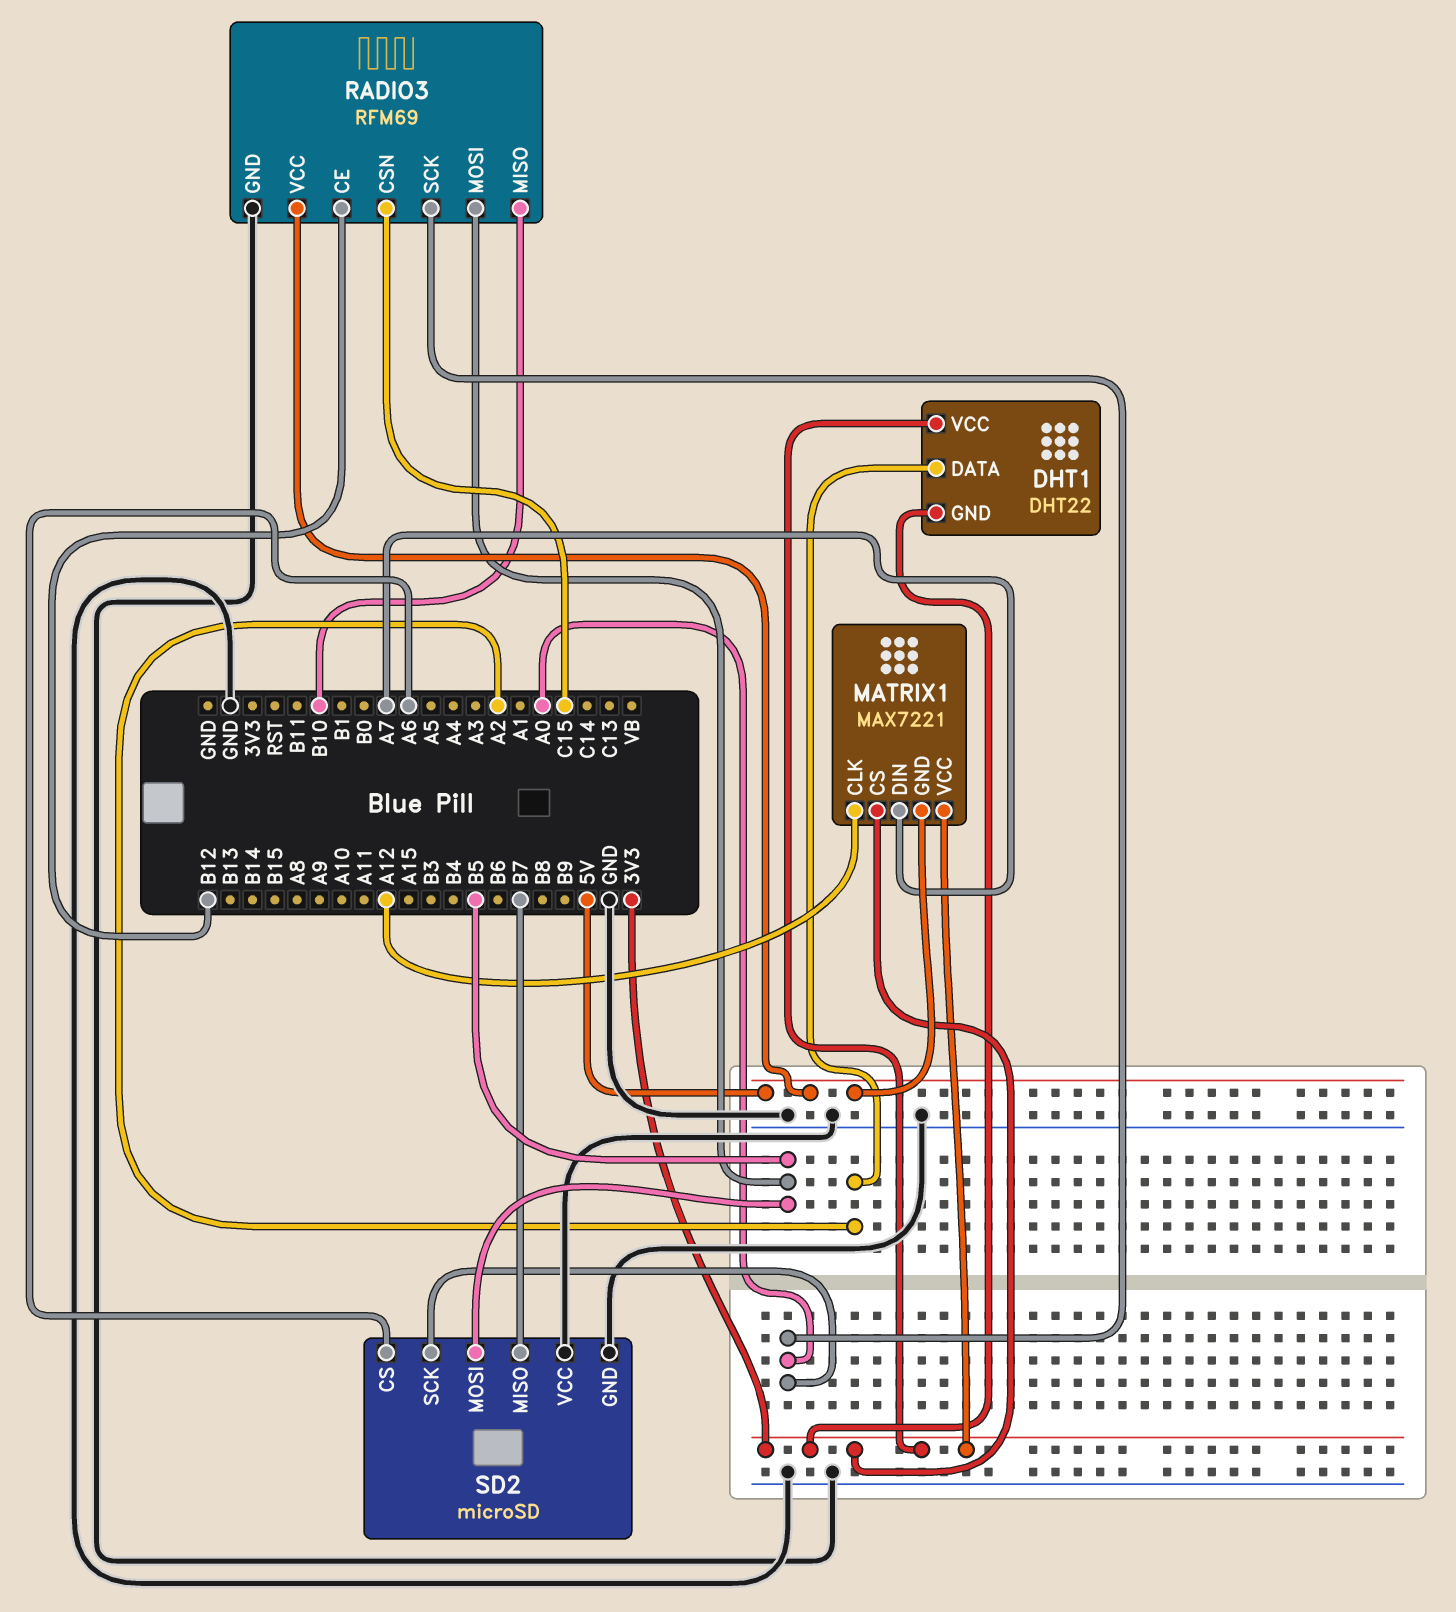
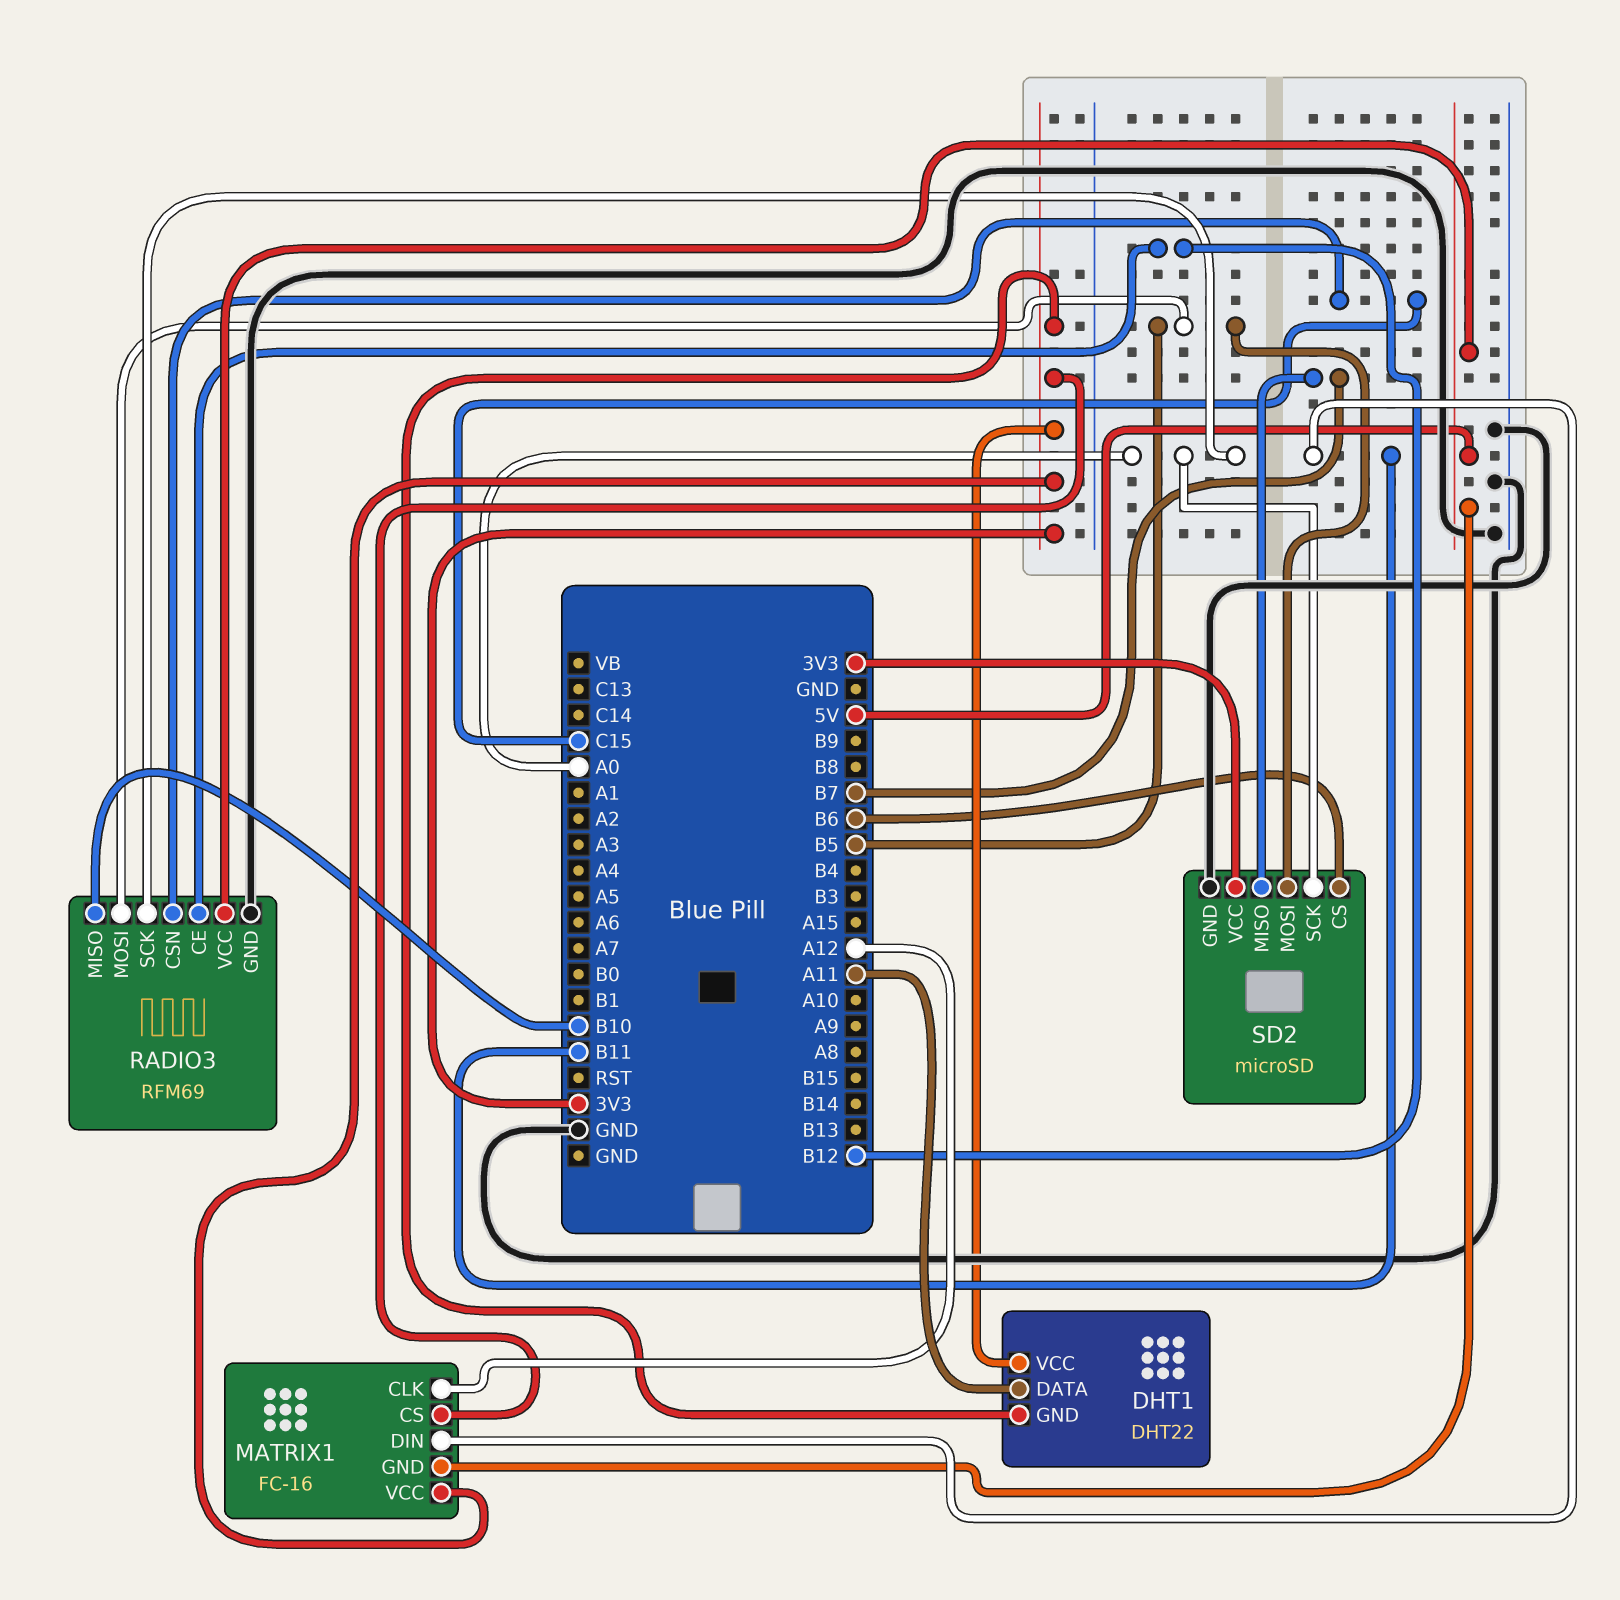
DHT1 pin DATA: A2 -> A11
MATRIX1: MAX7221 -> FC-16
MATRIX1 pin DIN: A7 -> B11
SD2 pin CS: A6 -> B6
SD2 pin VCC: GND -> 3V3

